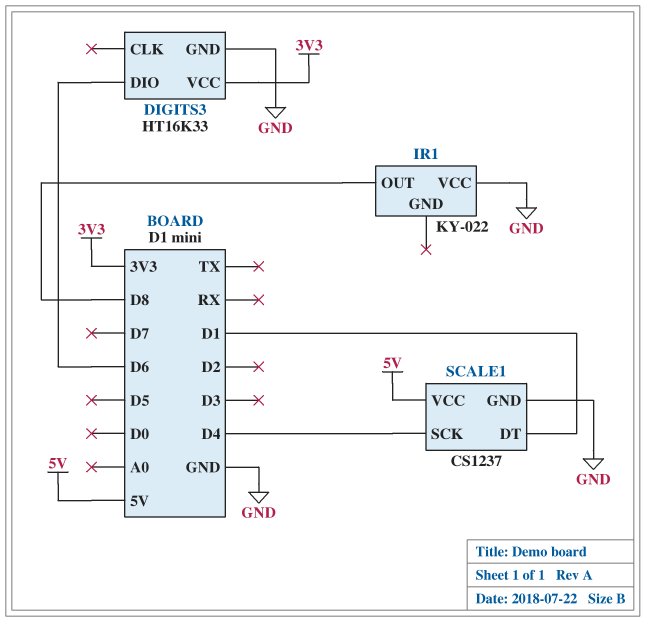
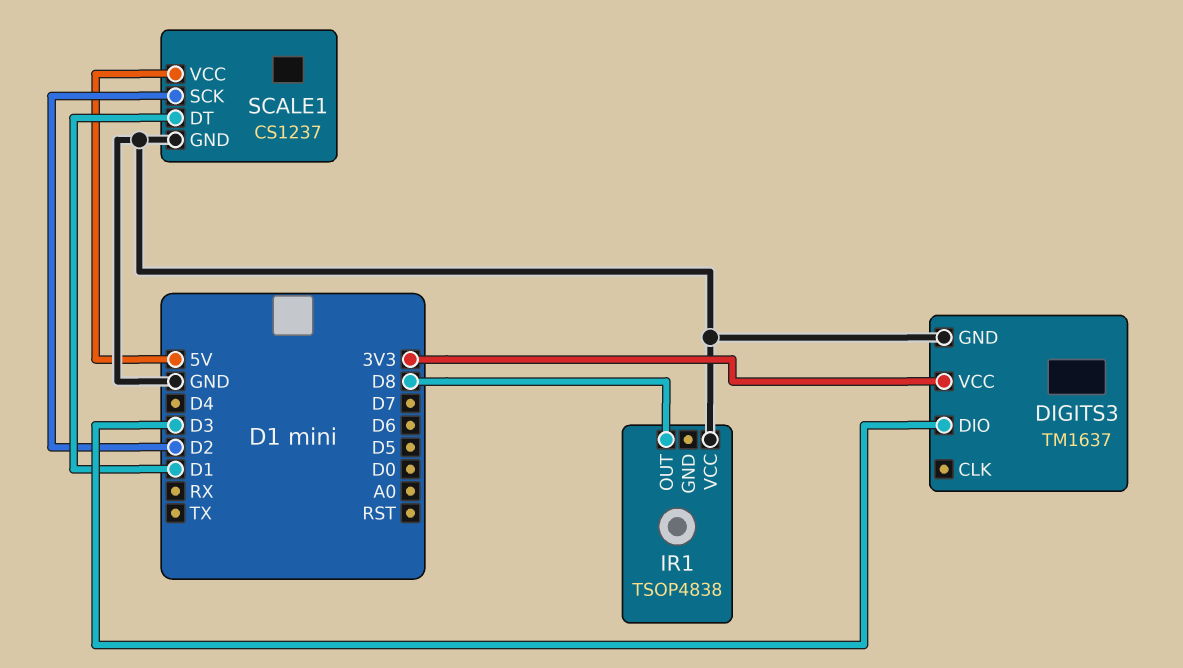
DIGITS3: HT16K33 -> TM1637
DIGITS3 pin DIO: D6 -> D3
IR1: KY-022 -> TSOP4838
SCALE1 pin SCK: D4 -> D2

